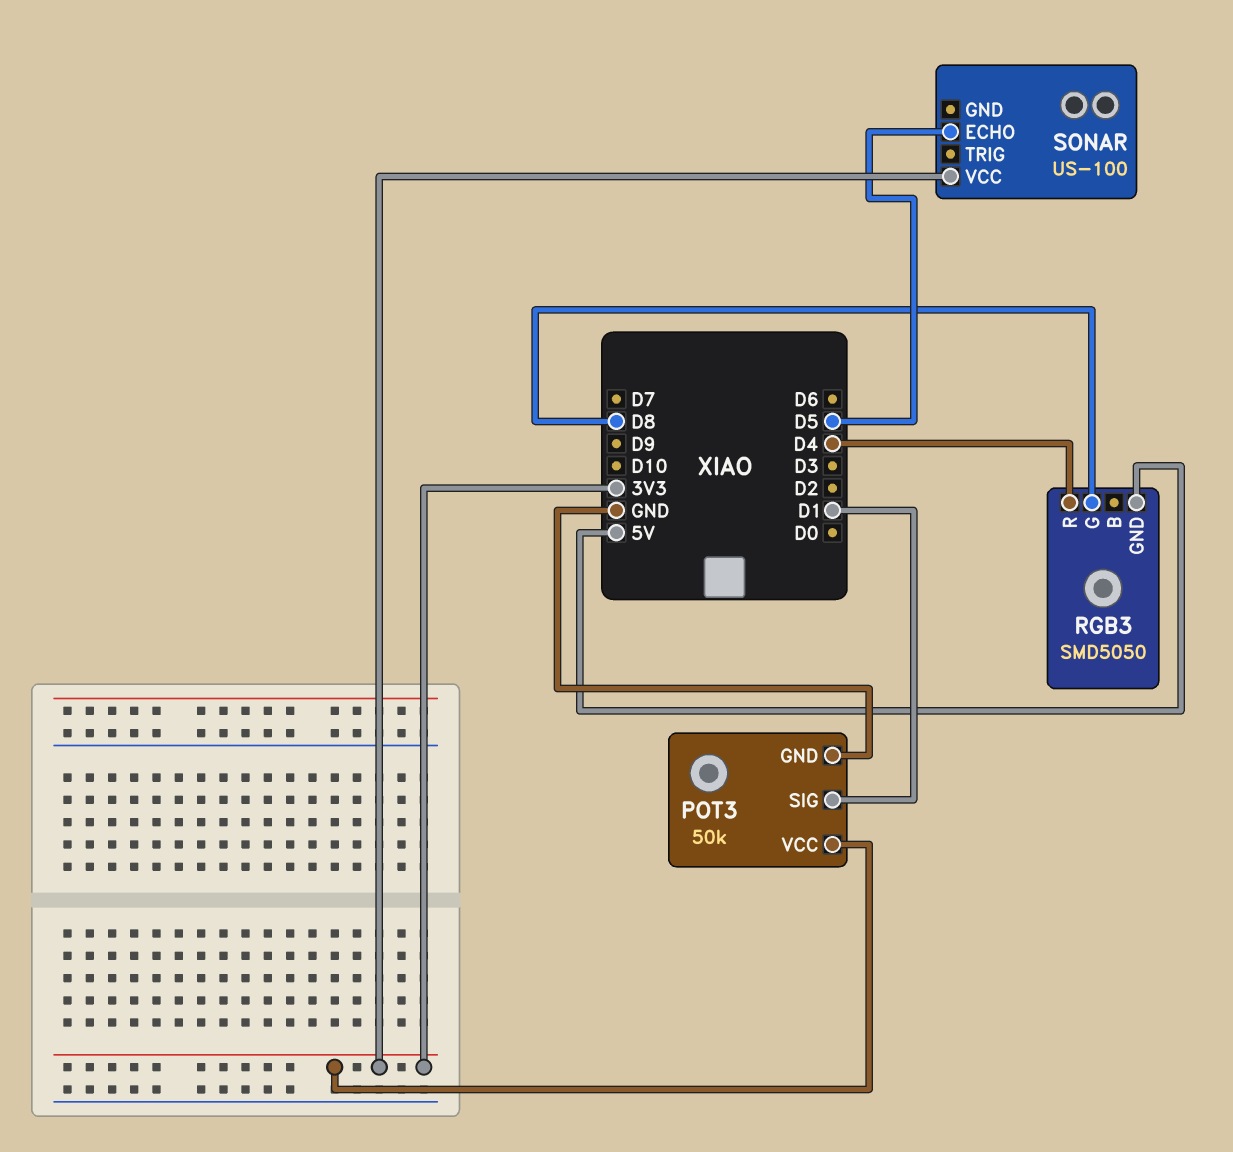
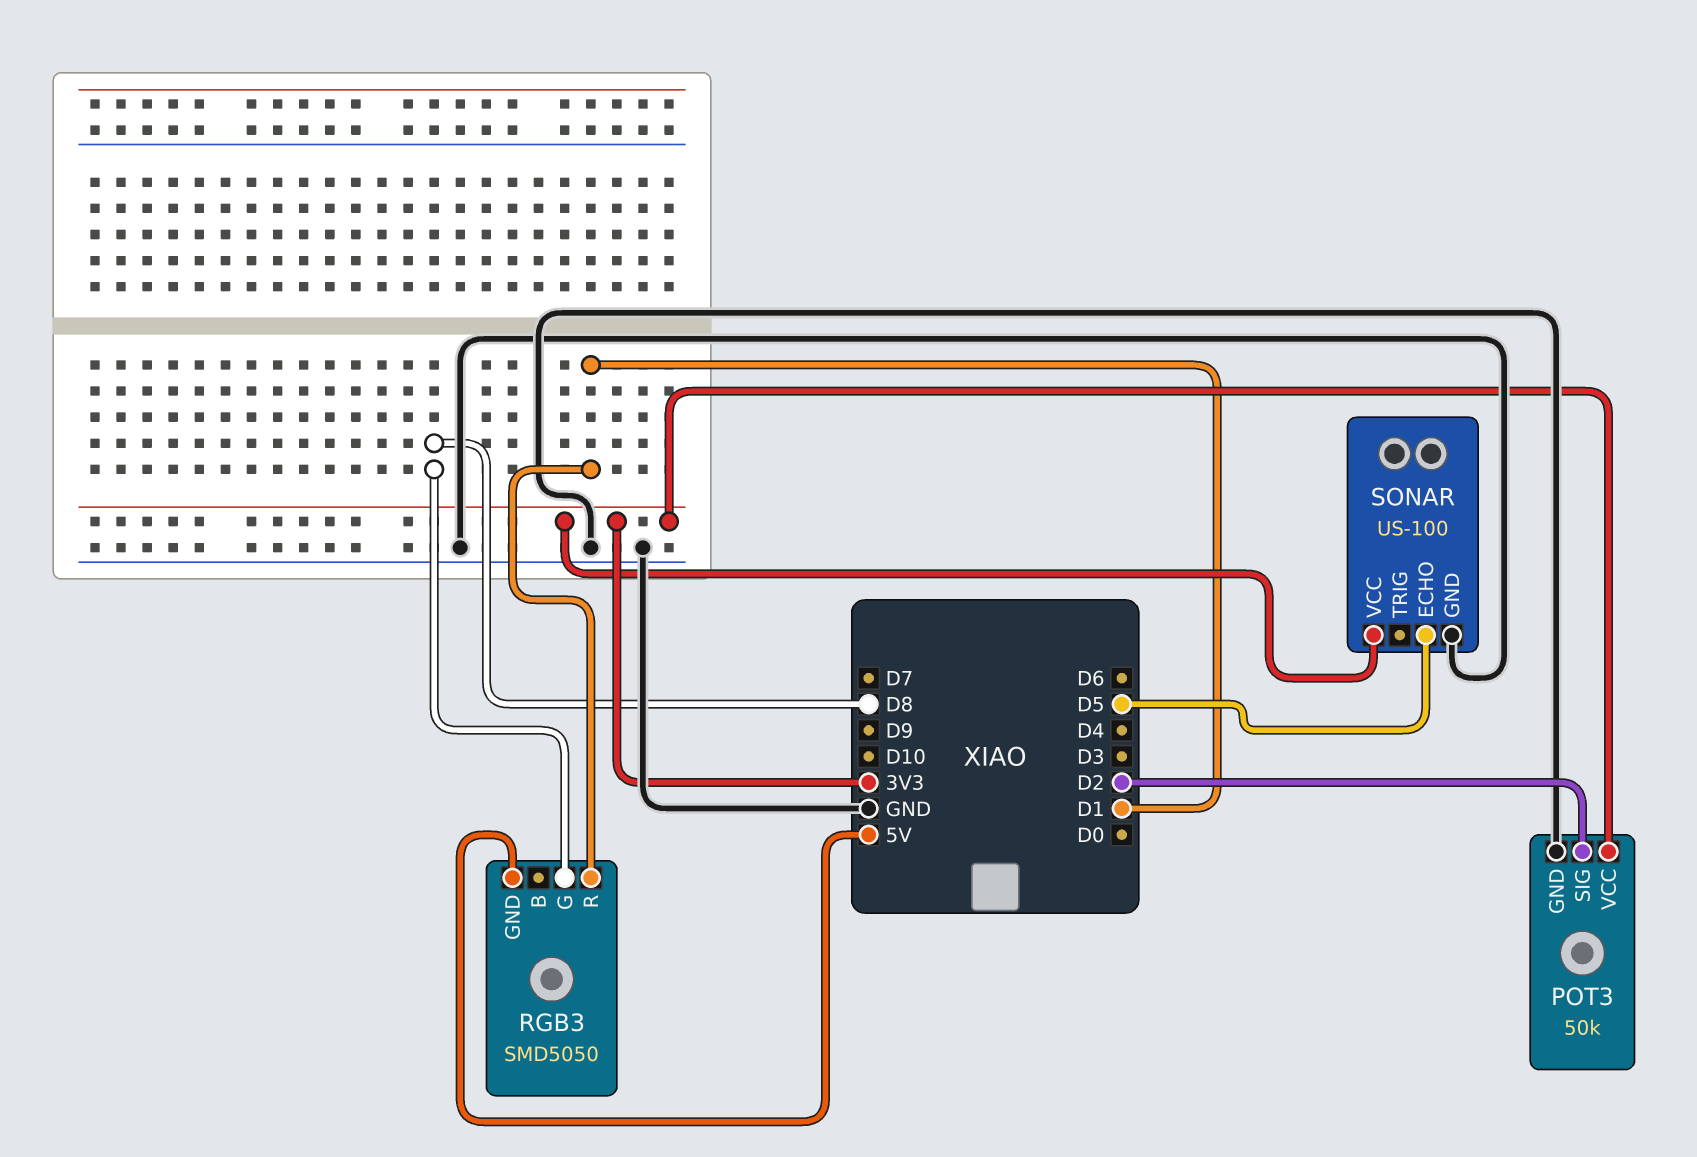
POT3 pin SIG: D1 -> D2
RGB3 pin R: D4 -> D1
SONAR pin GND: none -> GND

